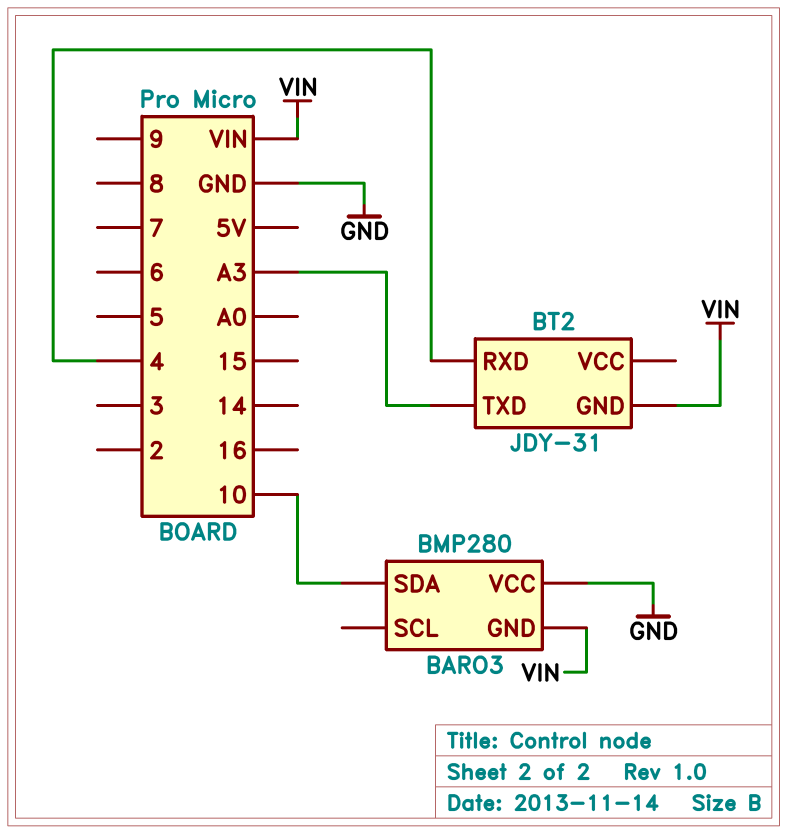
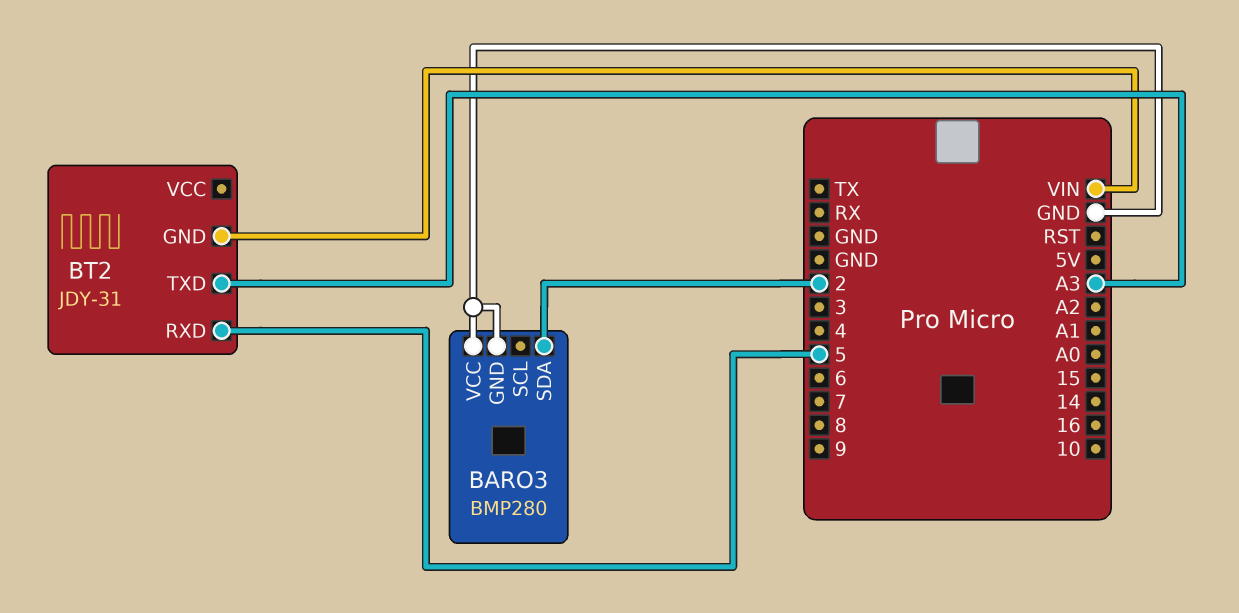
BARO3 pin GND: VIN -> GND
BARO3 pin SDA: 10 -> 2
BT2 pin RXD: 4 -> 5

